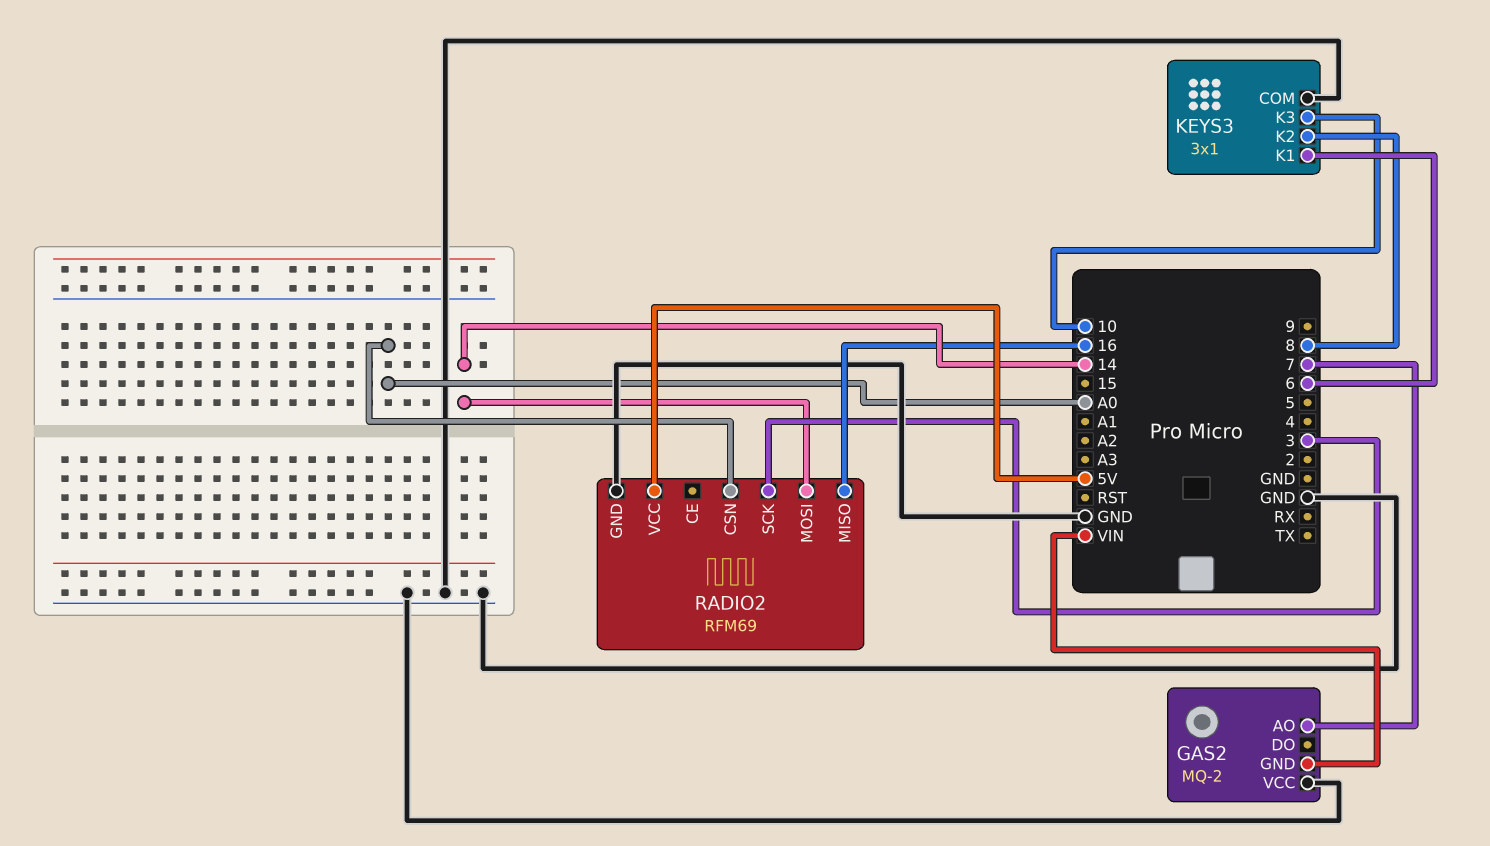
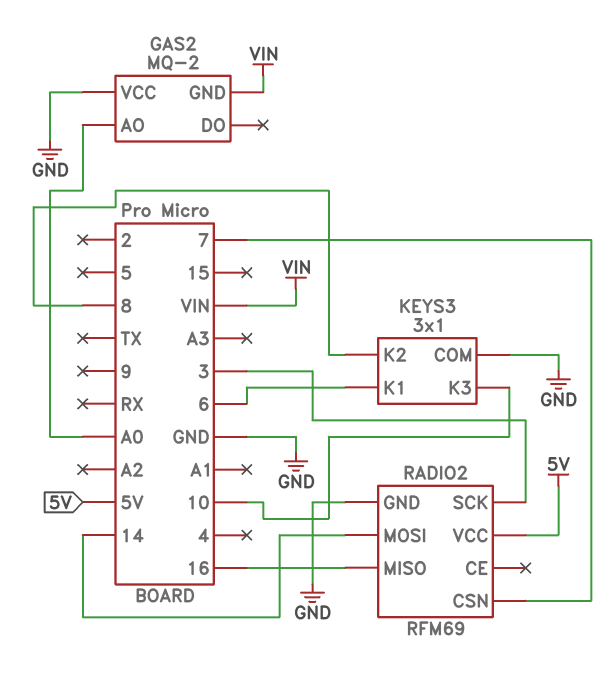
GAS2 pin AO: 7 -> A0
RADIO2 pin CSN: A0 -> 7

